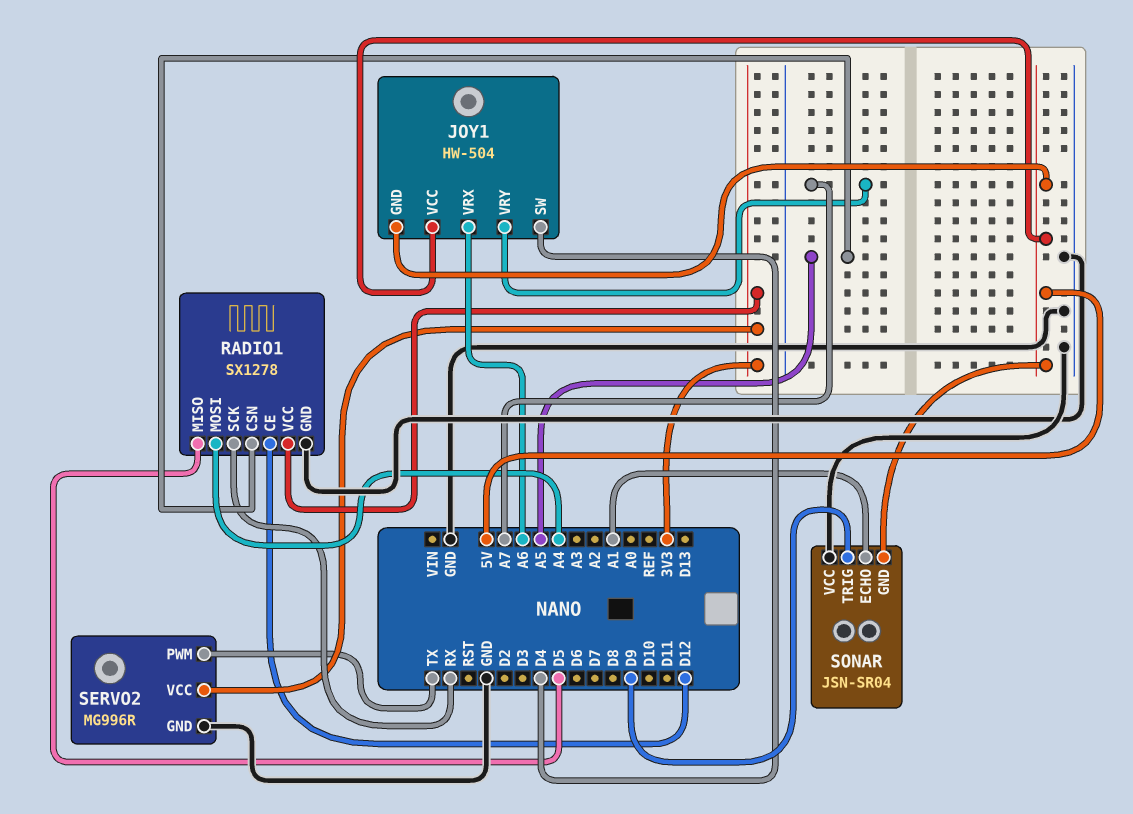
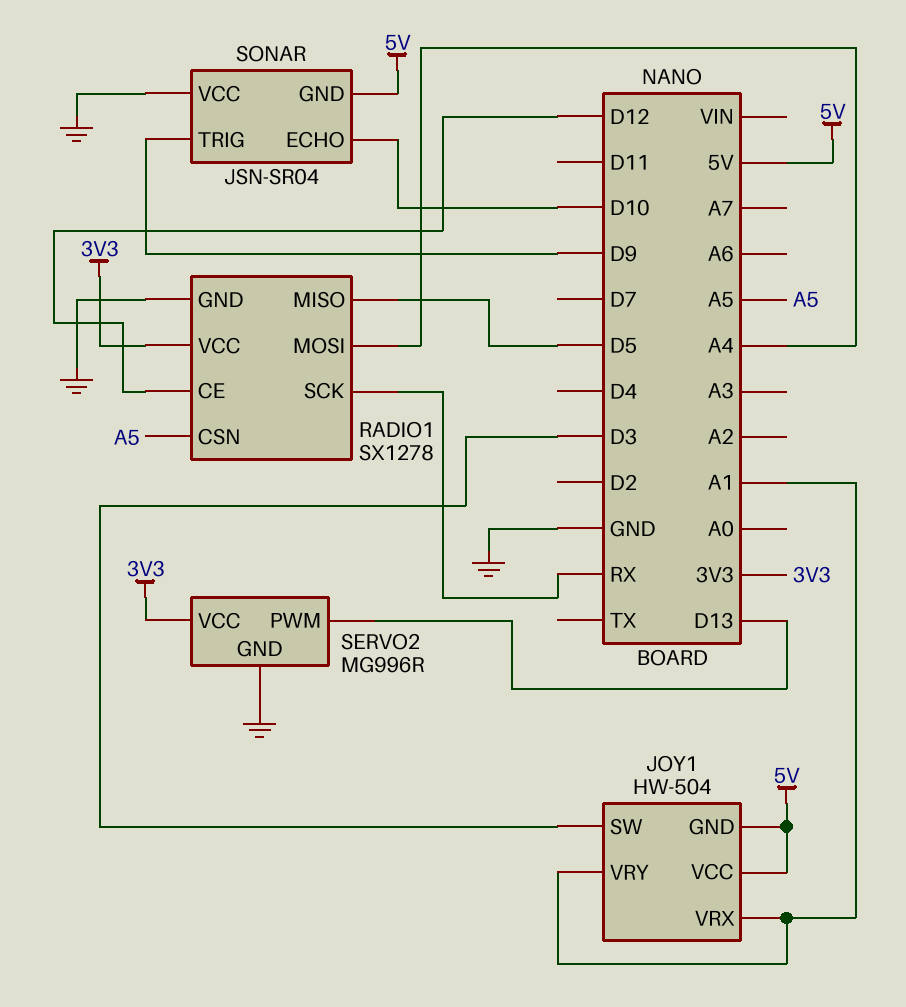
JOY1 pin SW: D4 -> D3
JOY1 pin VRX: A6 -> A1
JOY1 pin VRY: A7 -> A1
SERVO2 pin PWM: TX -> D13
SONAR pin ECHO: A1 -> D10

